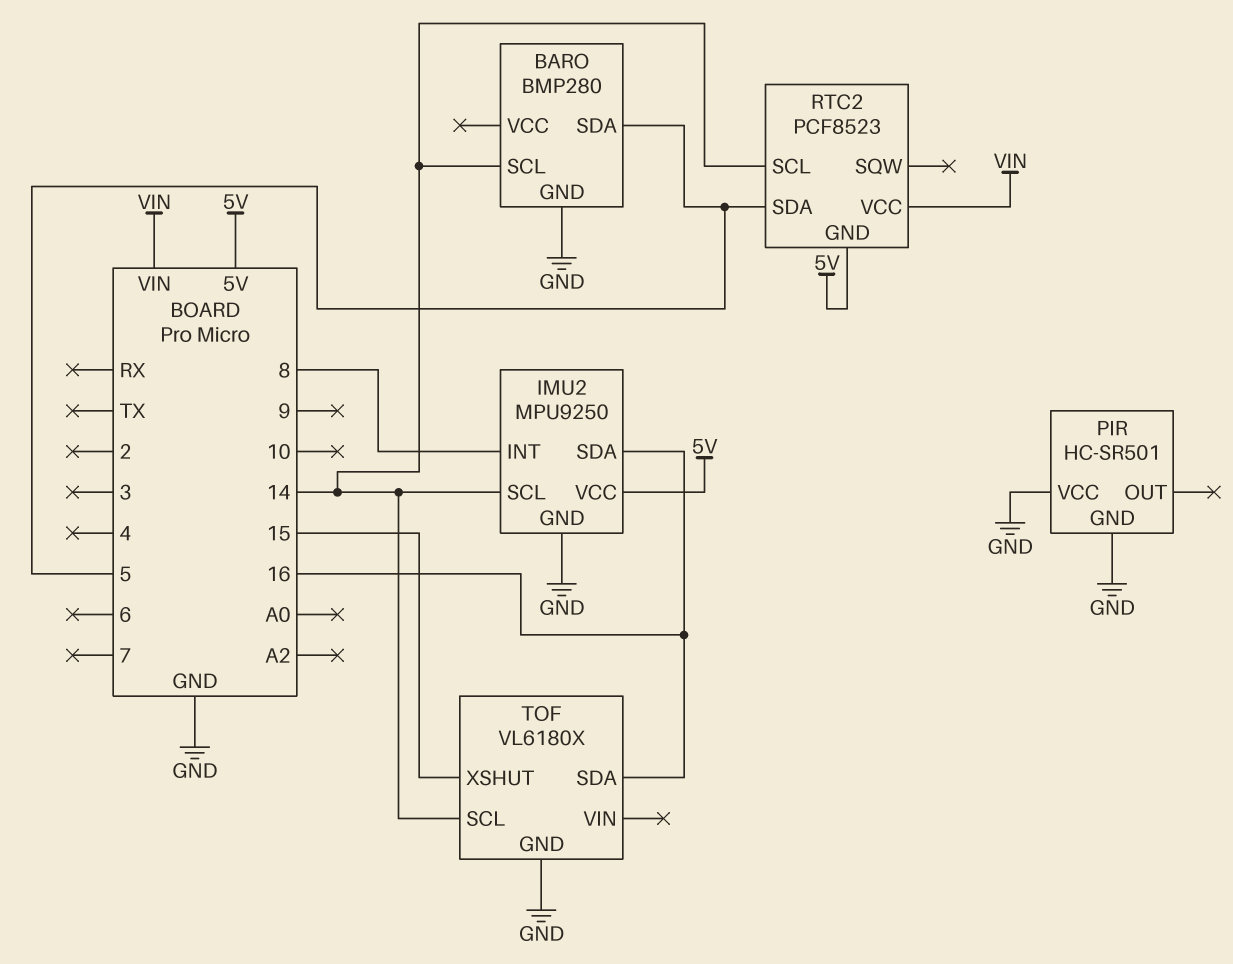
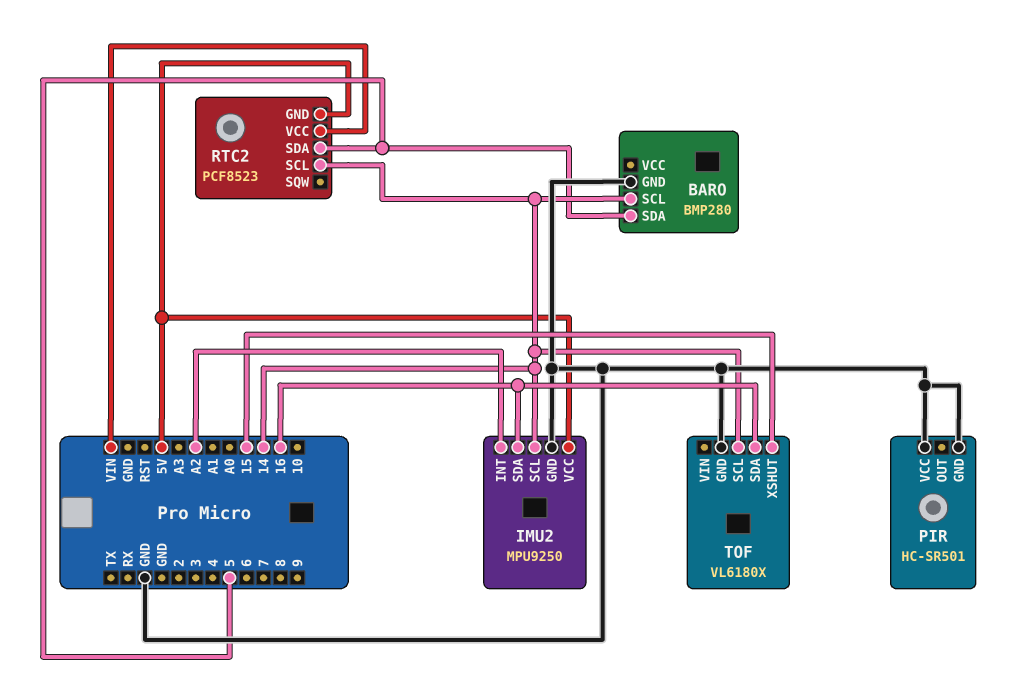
IMU2 pin INT: 8 -> A2

